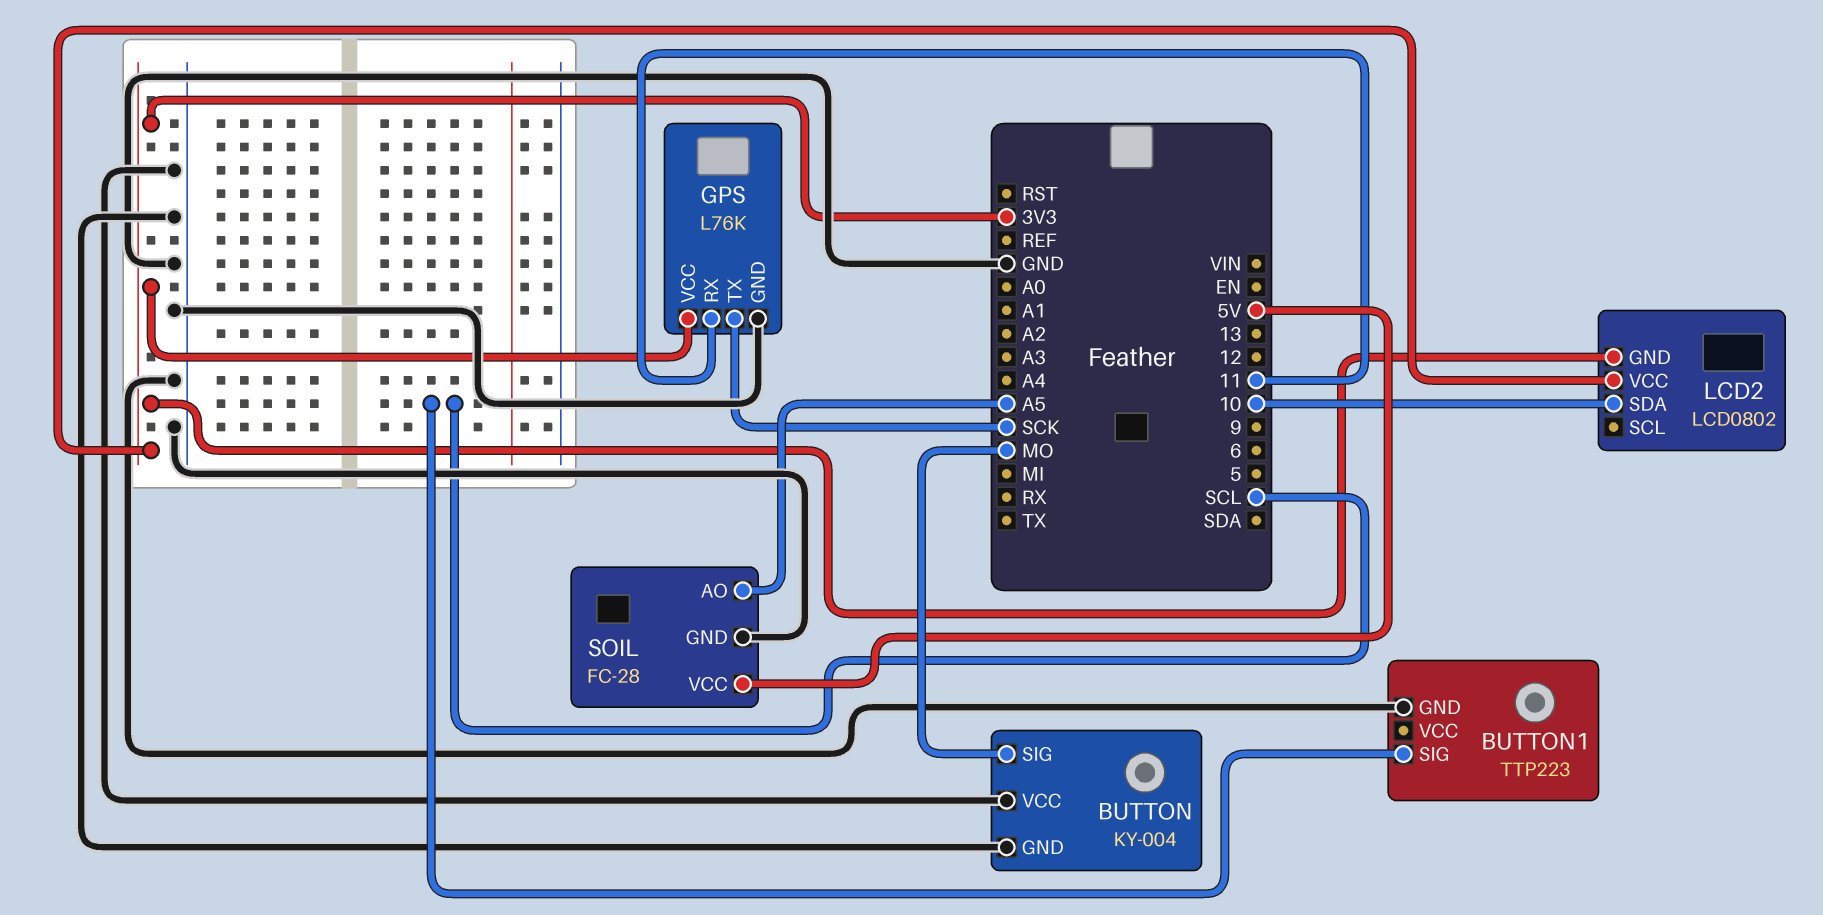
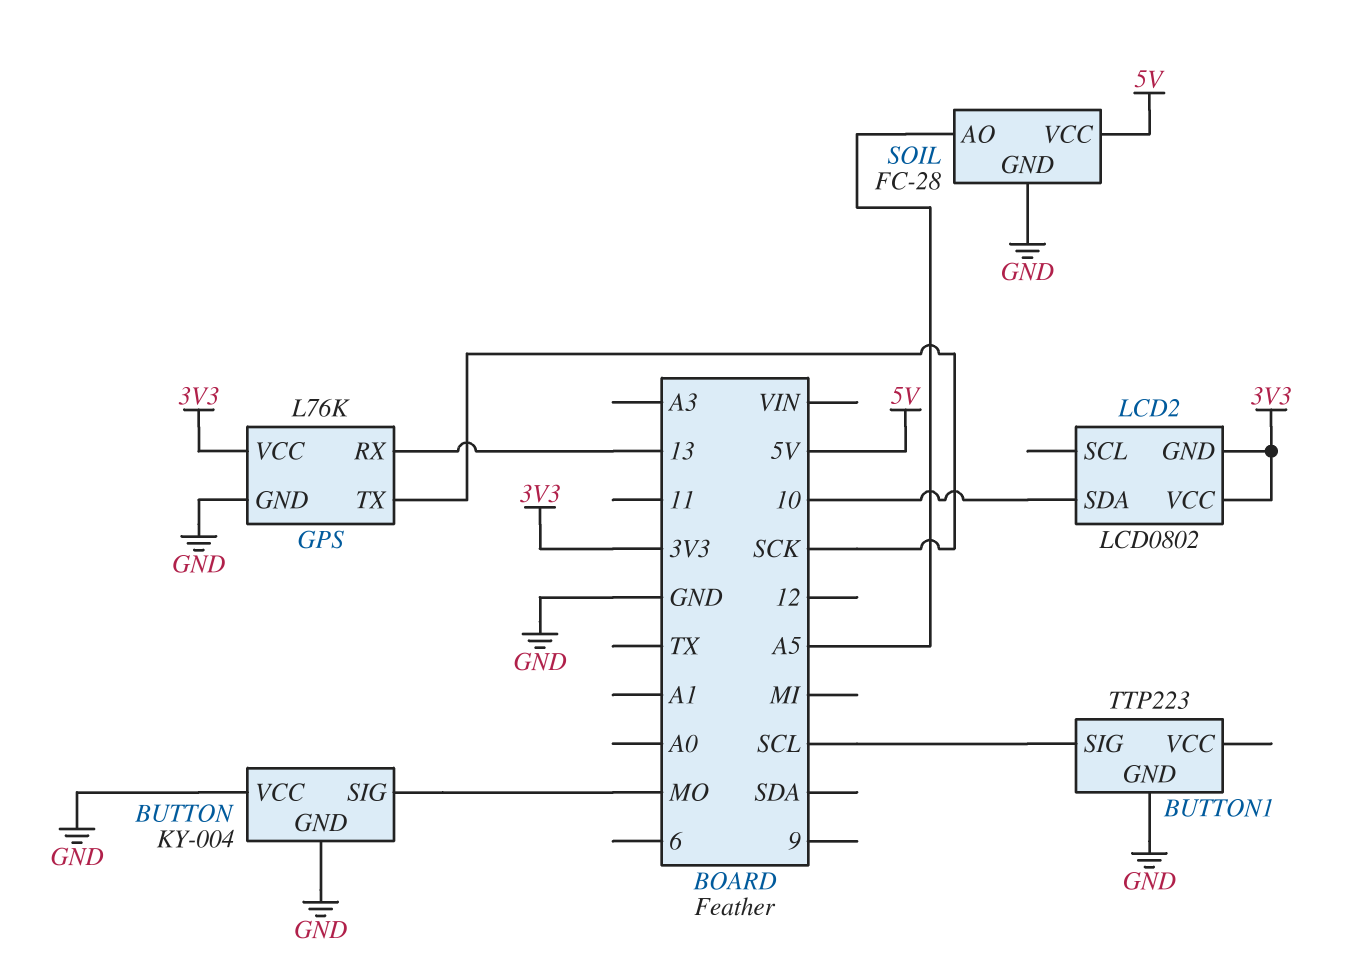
GPS pin RX: 11 -> 13

